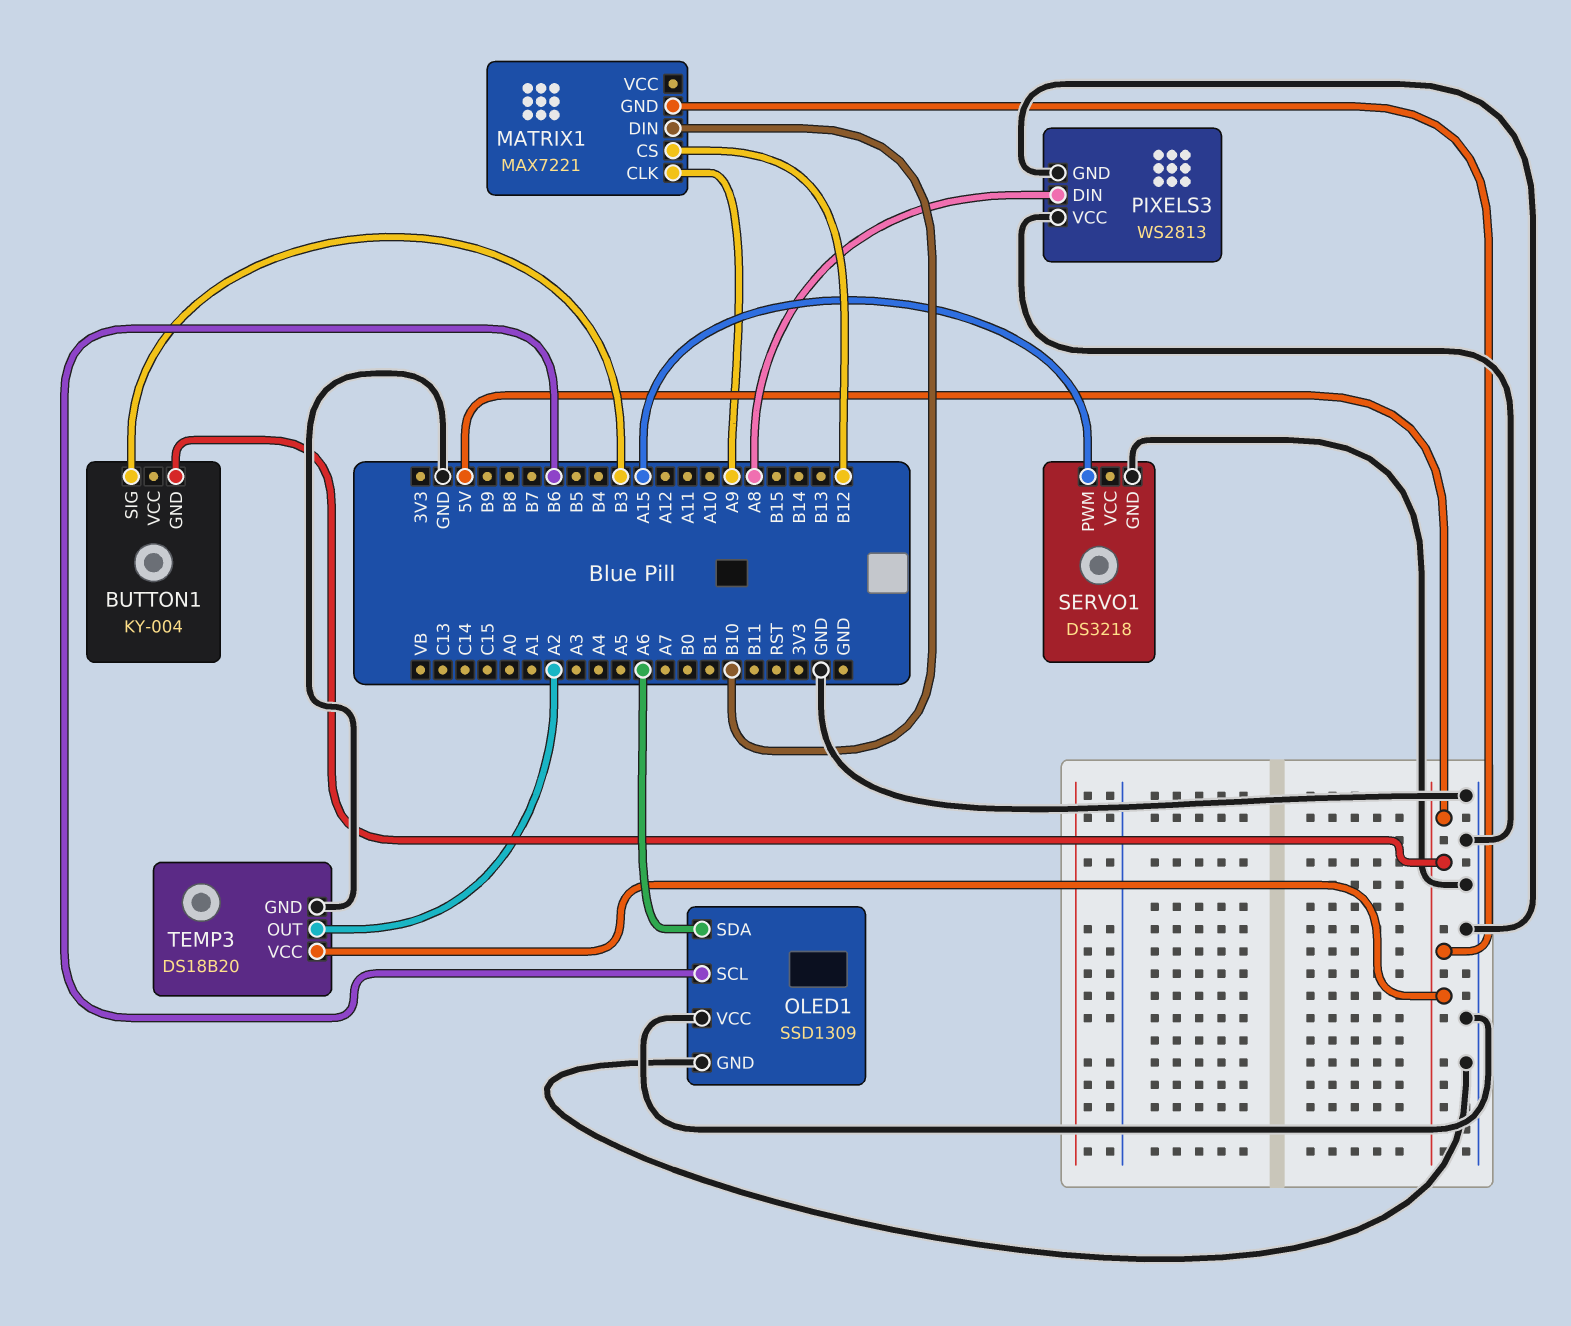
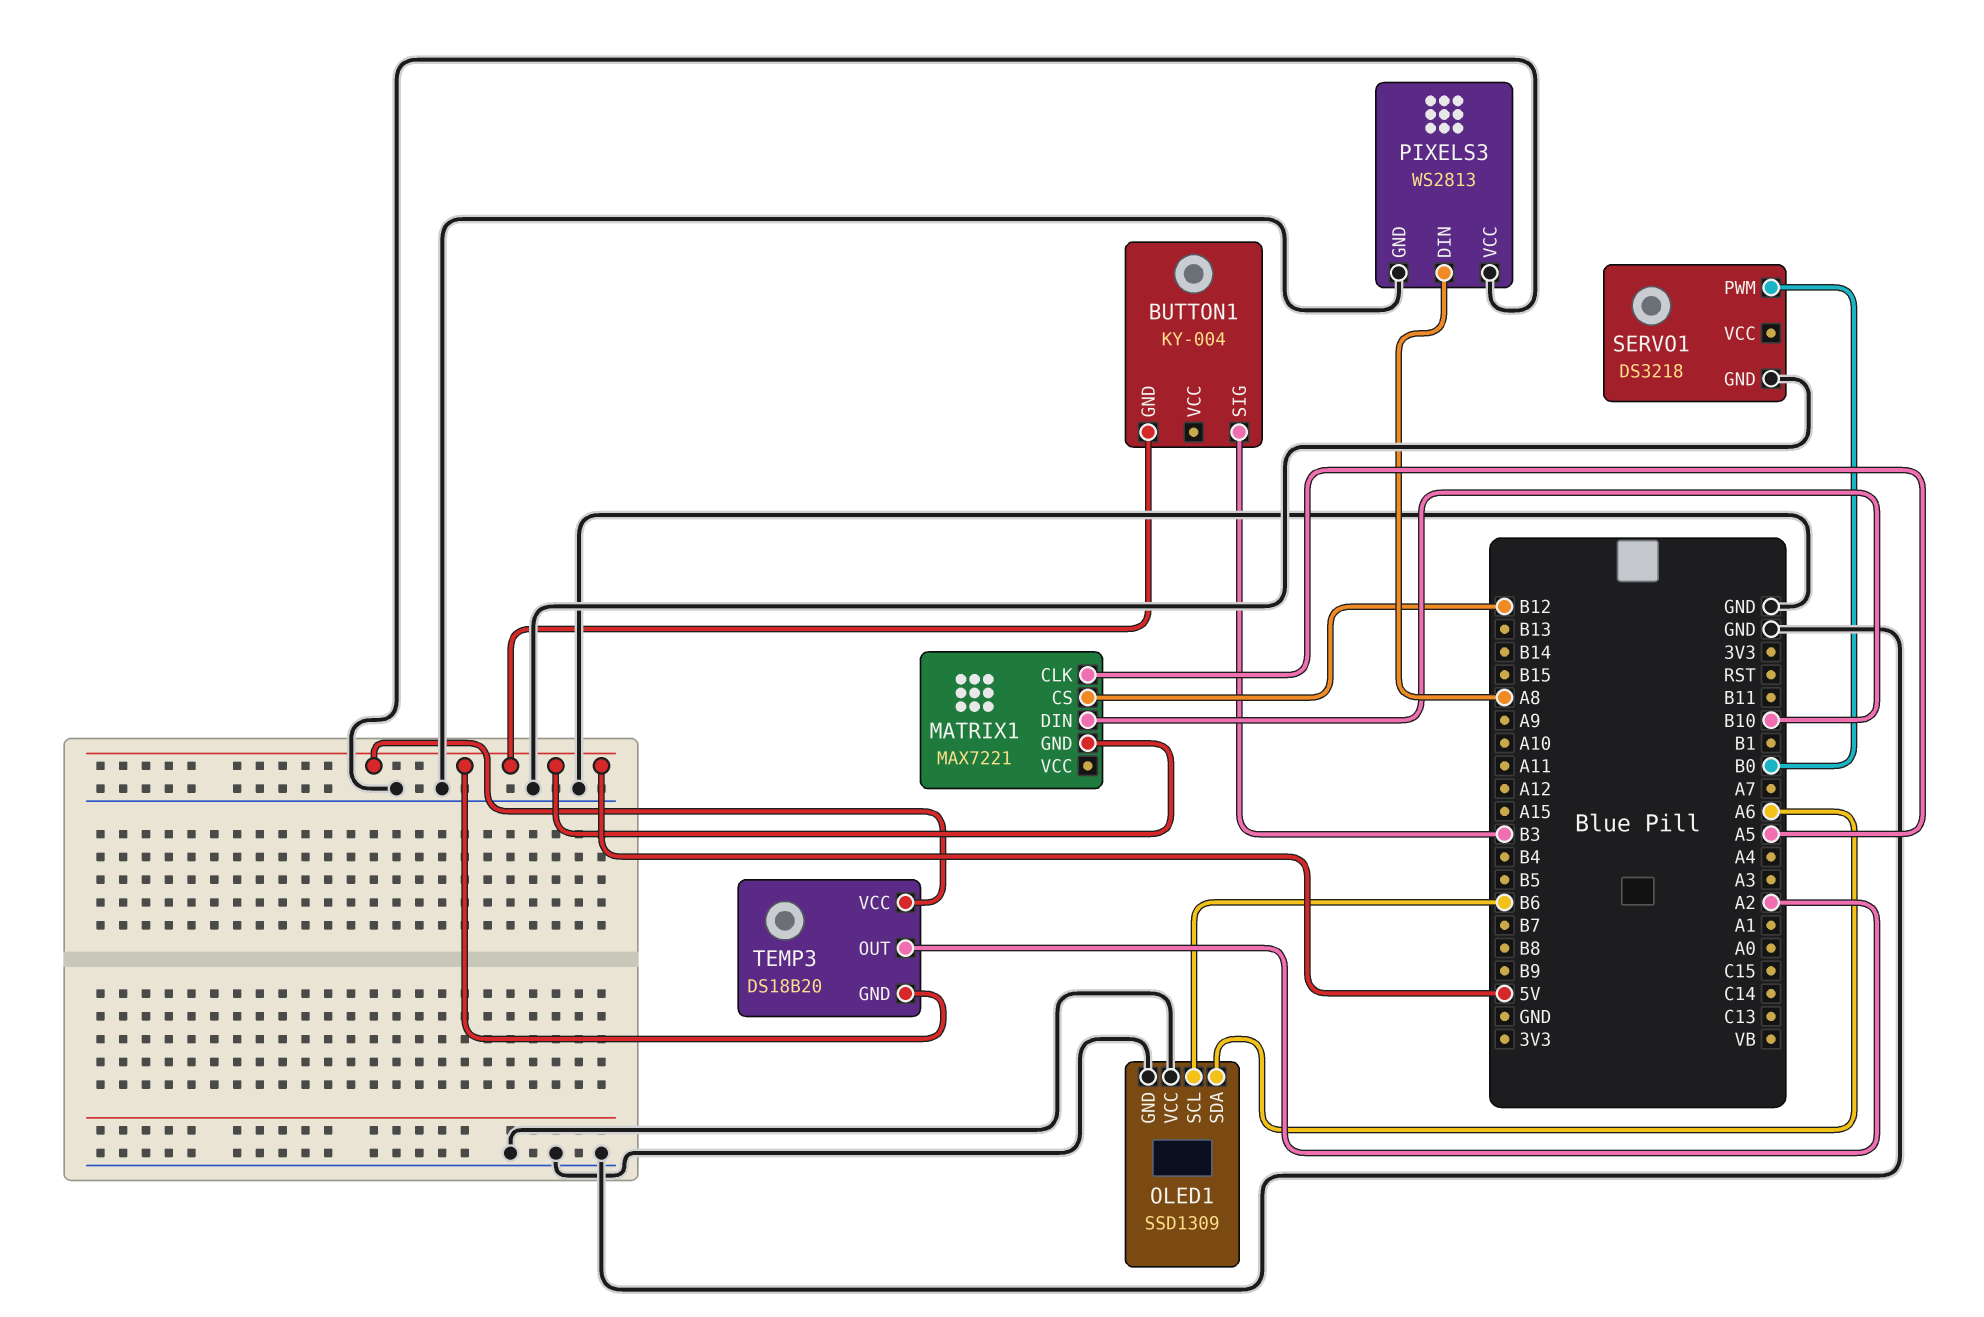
MATRIX1 pin CLK: A9 -> A5
SERVO1 pin PWM: A15 -> B0
TEMP3 pin GND: GND -> 5V

